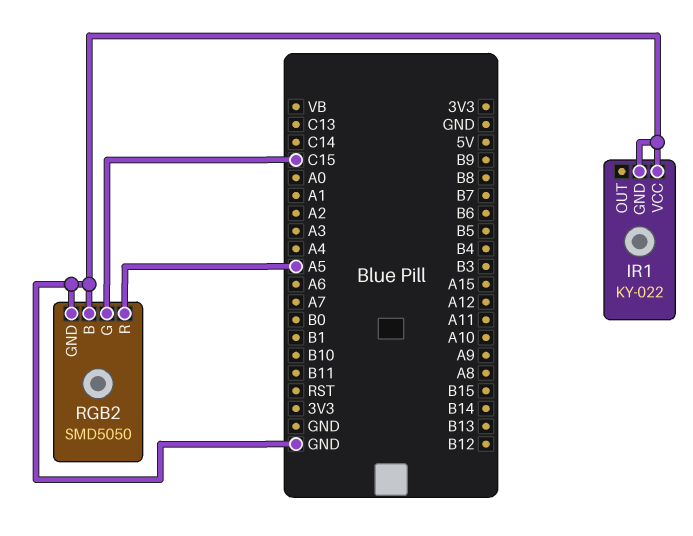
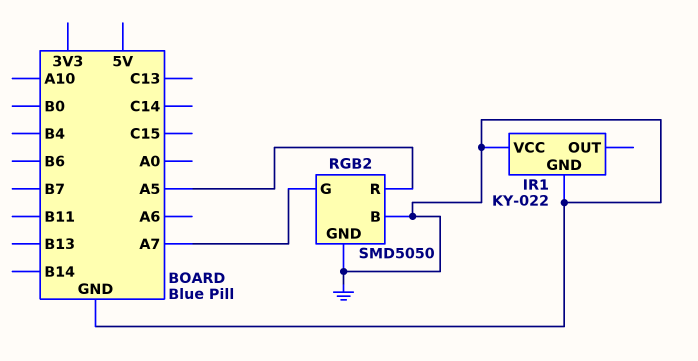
RGB2 pin G: C15 -> A7

